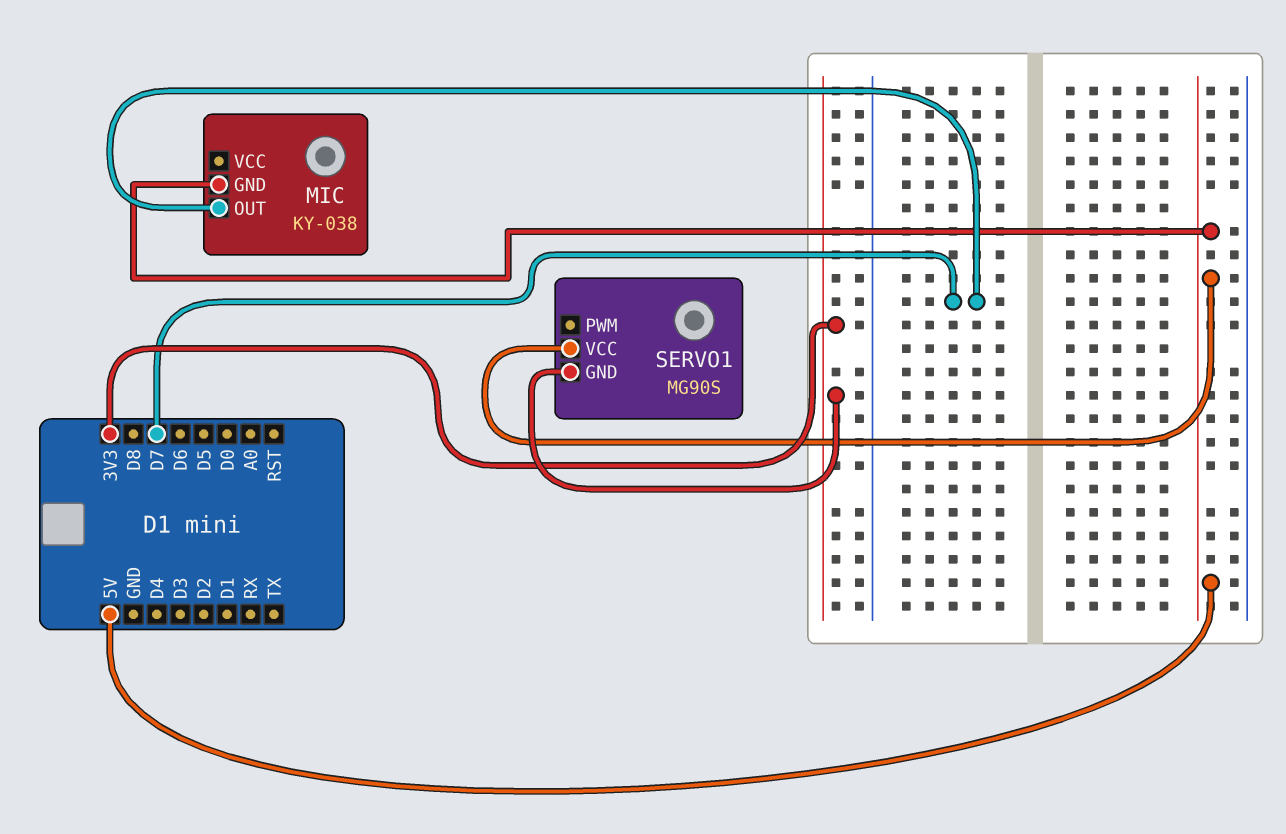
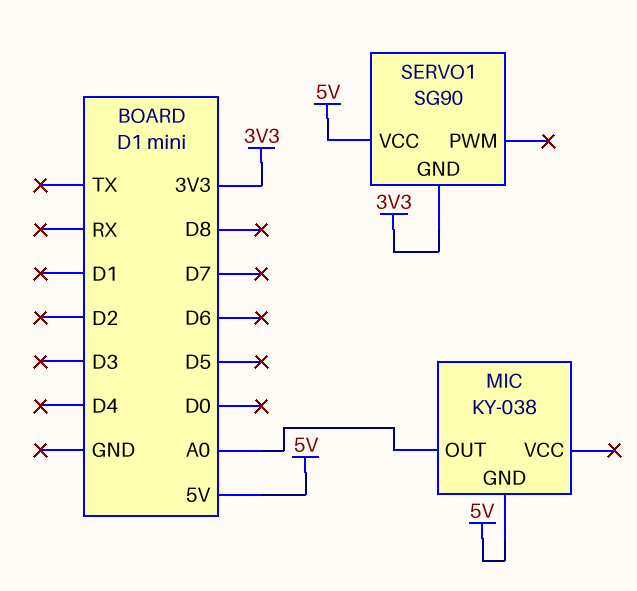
MIC pin OUT: D7 -> A0
SERVO1: MG90S -> SG90

